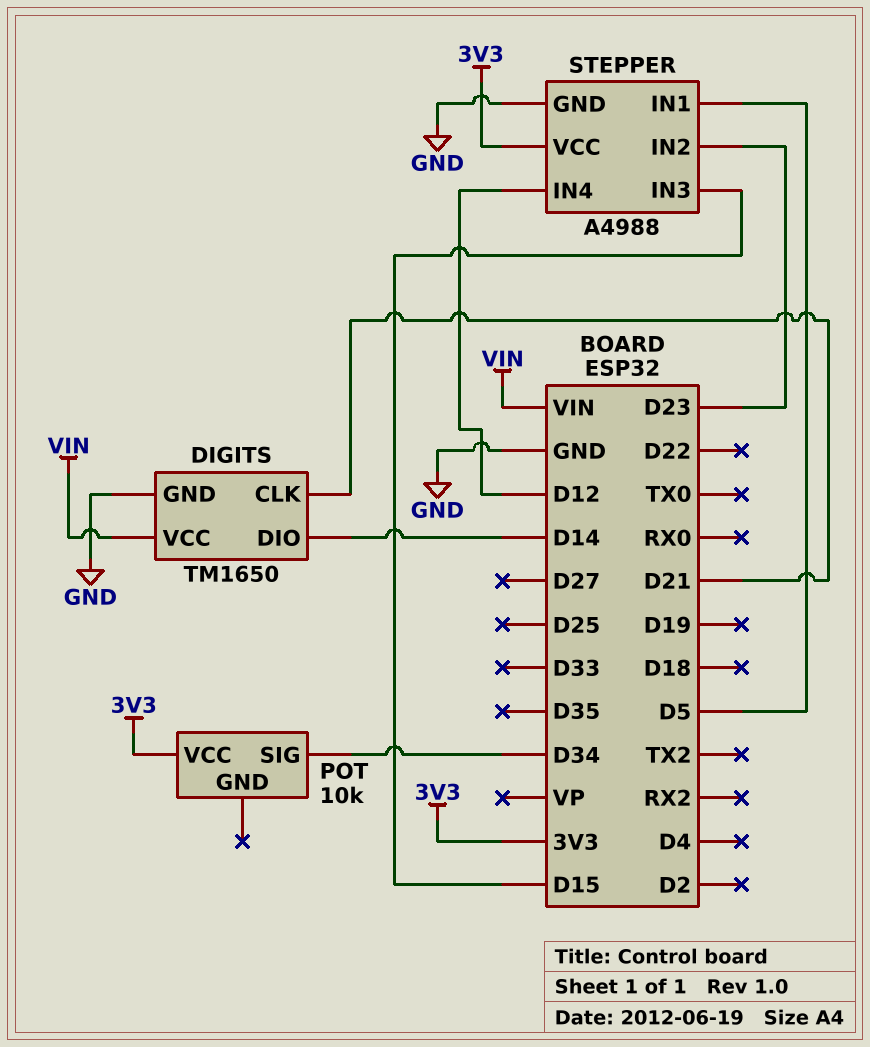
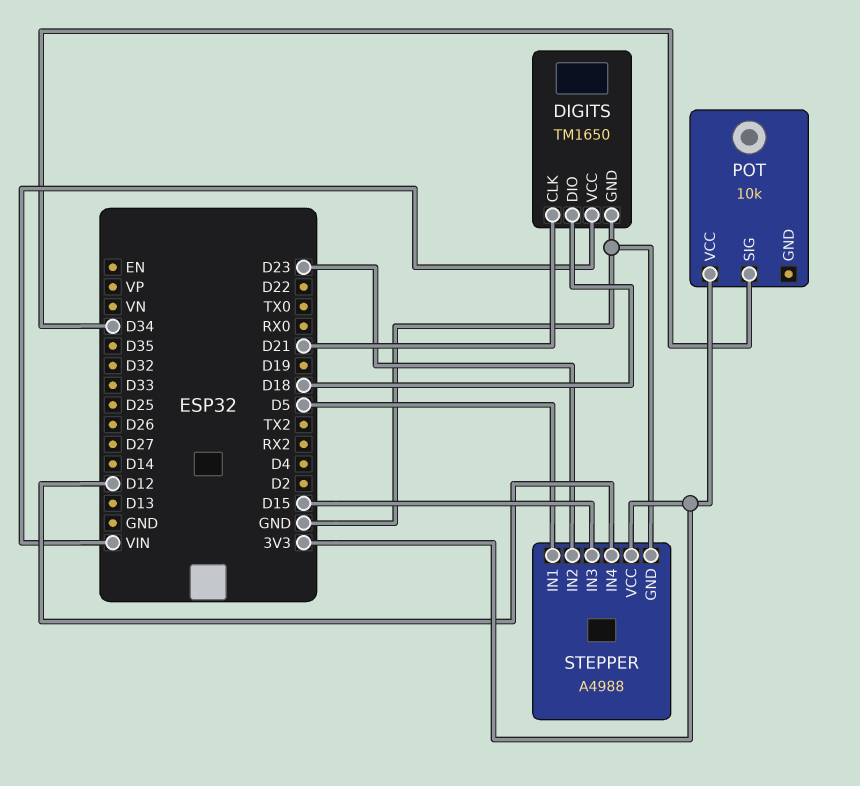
DIGITS pin DIO: D14 -> D18

